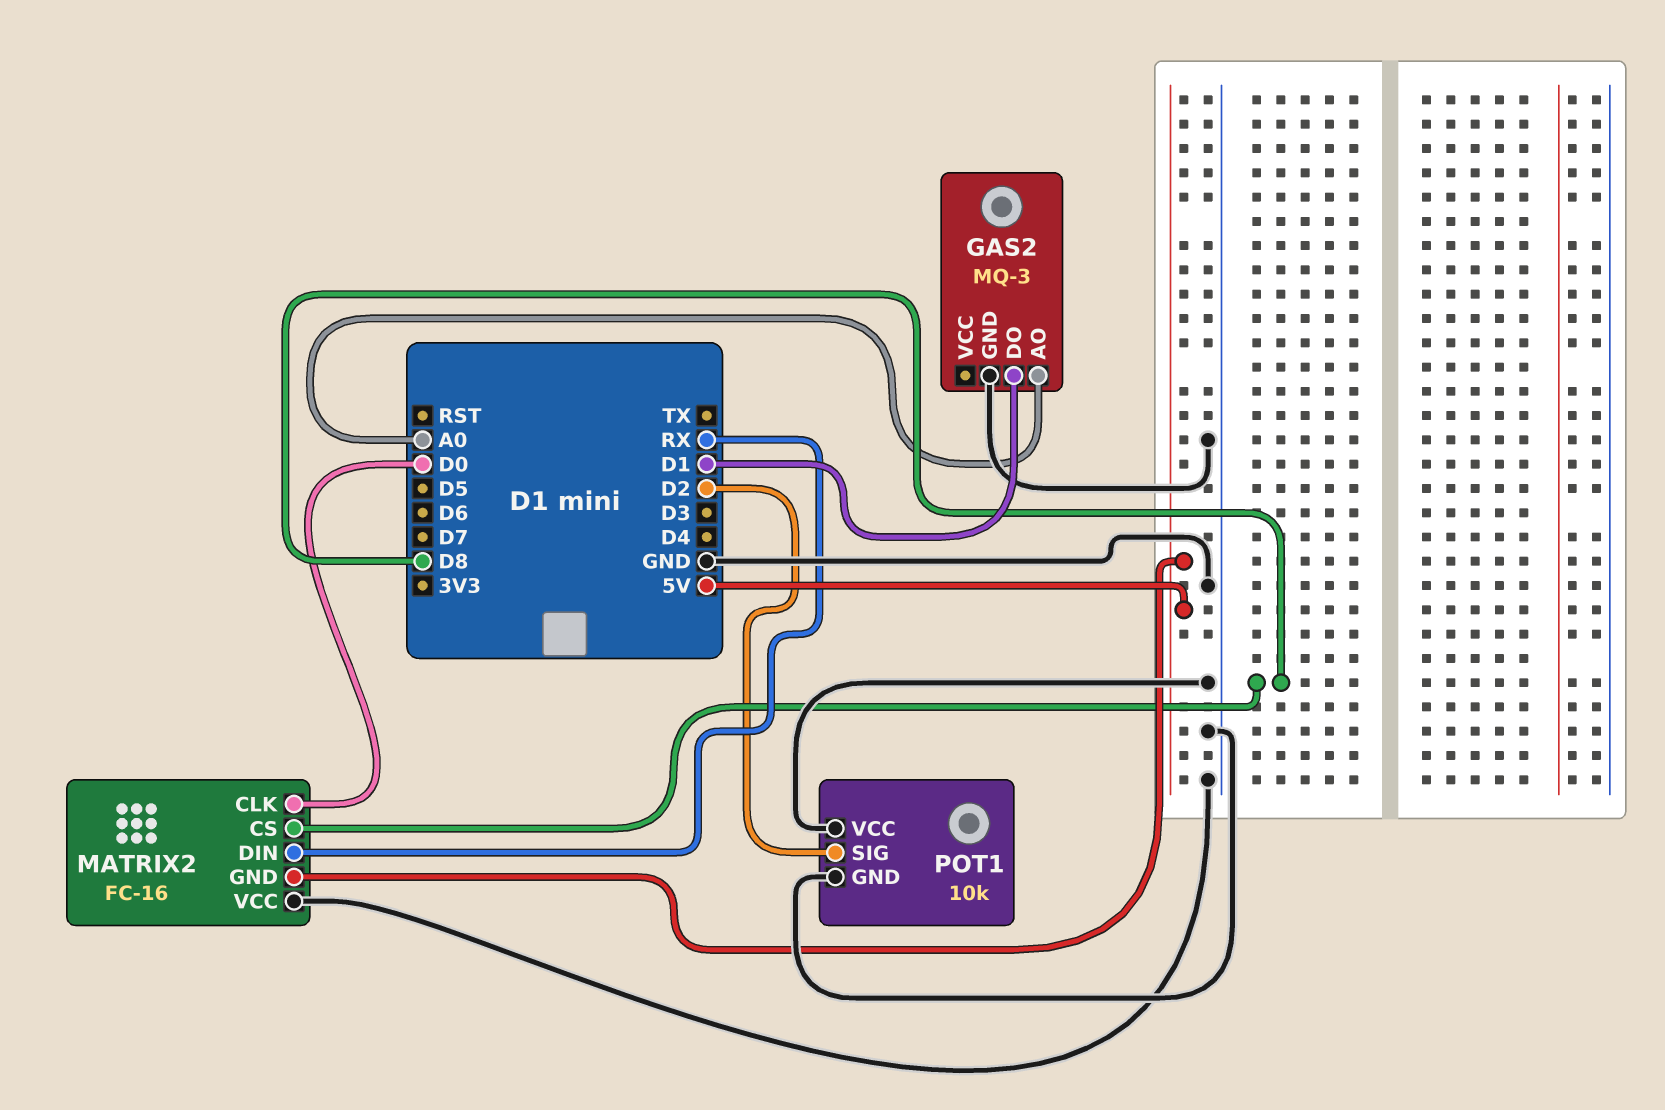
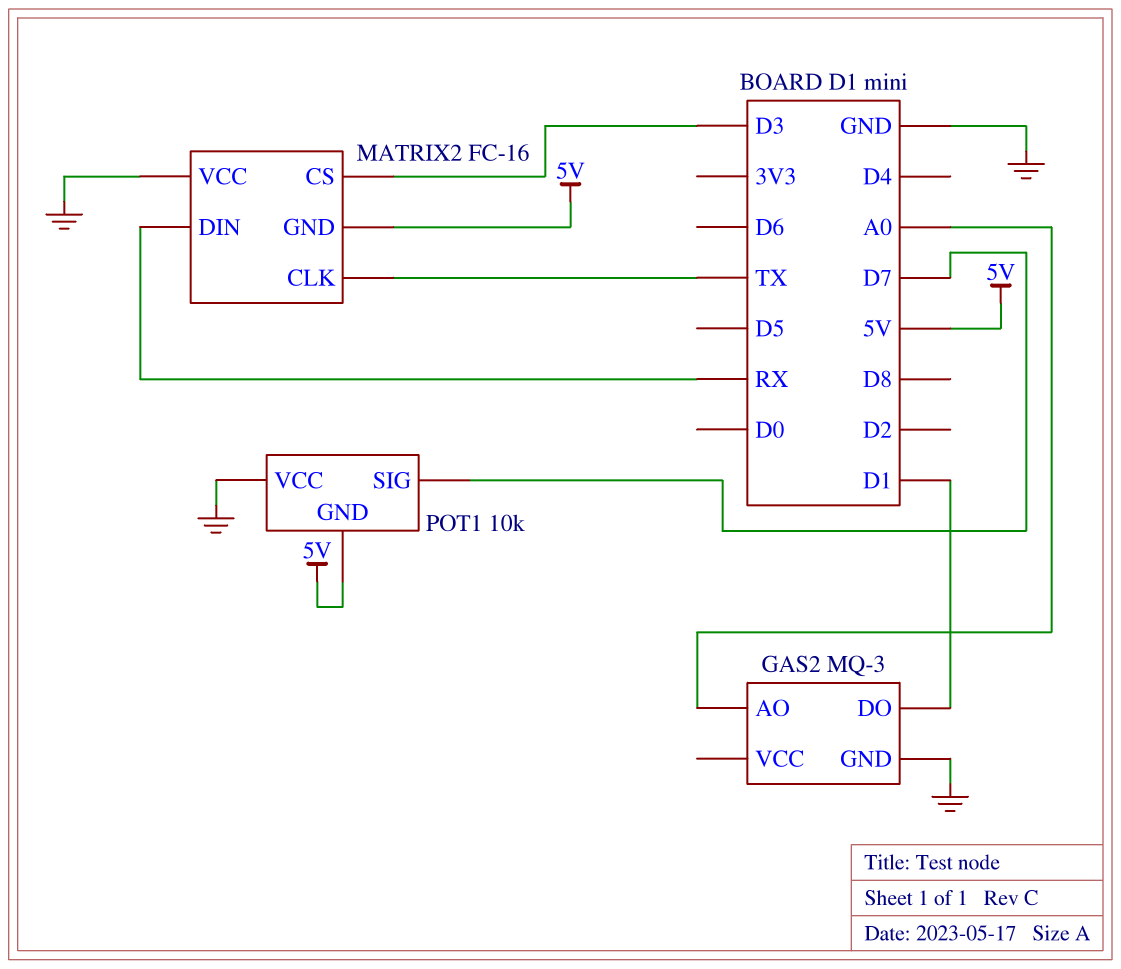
MATRIX2 pin CLK: D0 -> TX
MATRIX2 pin CS: D8 -> D3
POT1 pin GND: GND -> 5V
POT1 pin SIG: D2 -> D7

